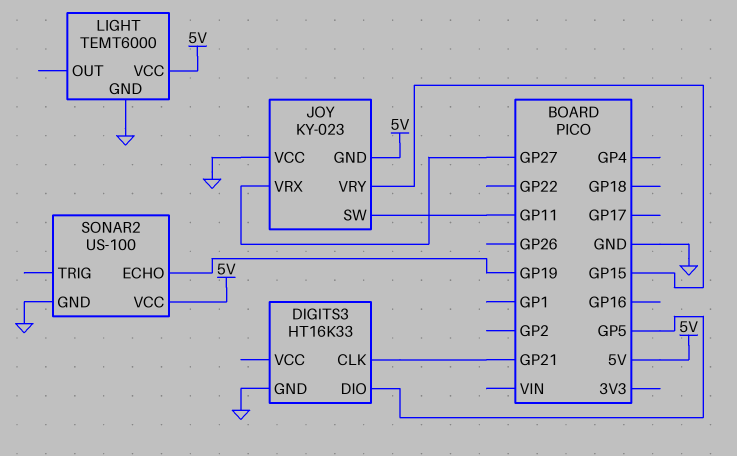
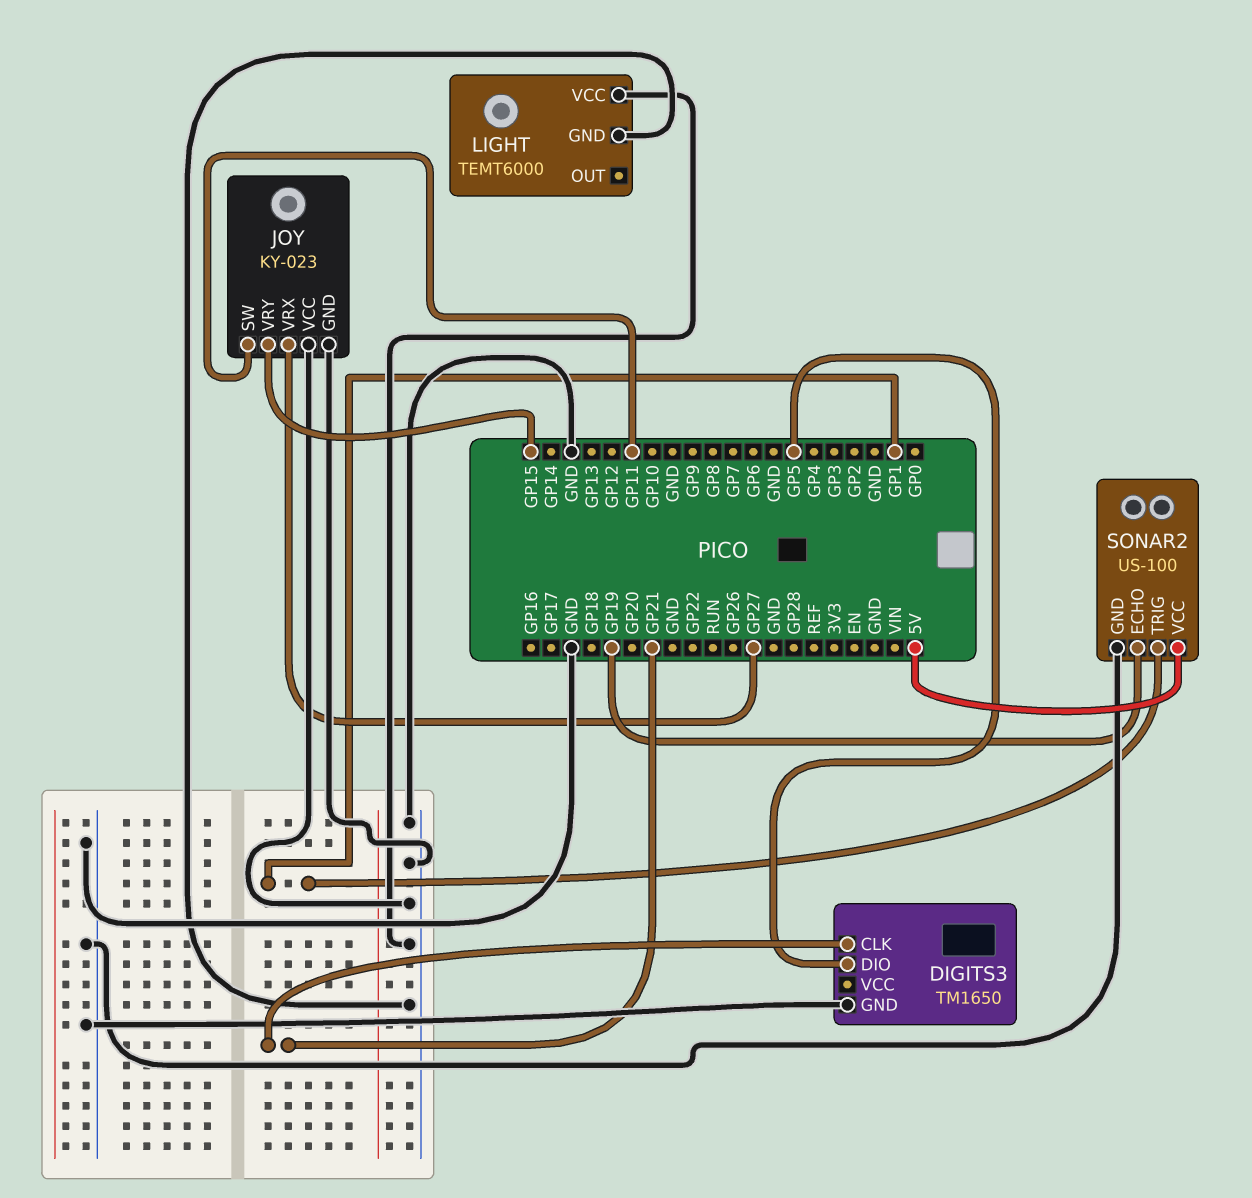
DIGITS3: HT16K33 -> TM1650
JOY pin GND: 5V -> GND
LIGHT pin VCC: 5V -> GND
SONAR2 pin TRIG: none -> GP1

